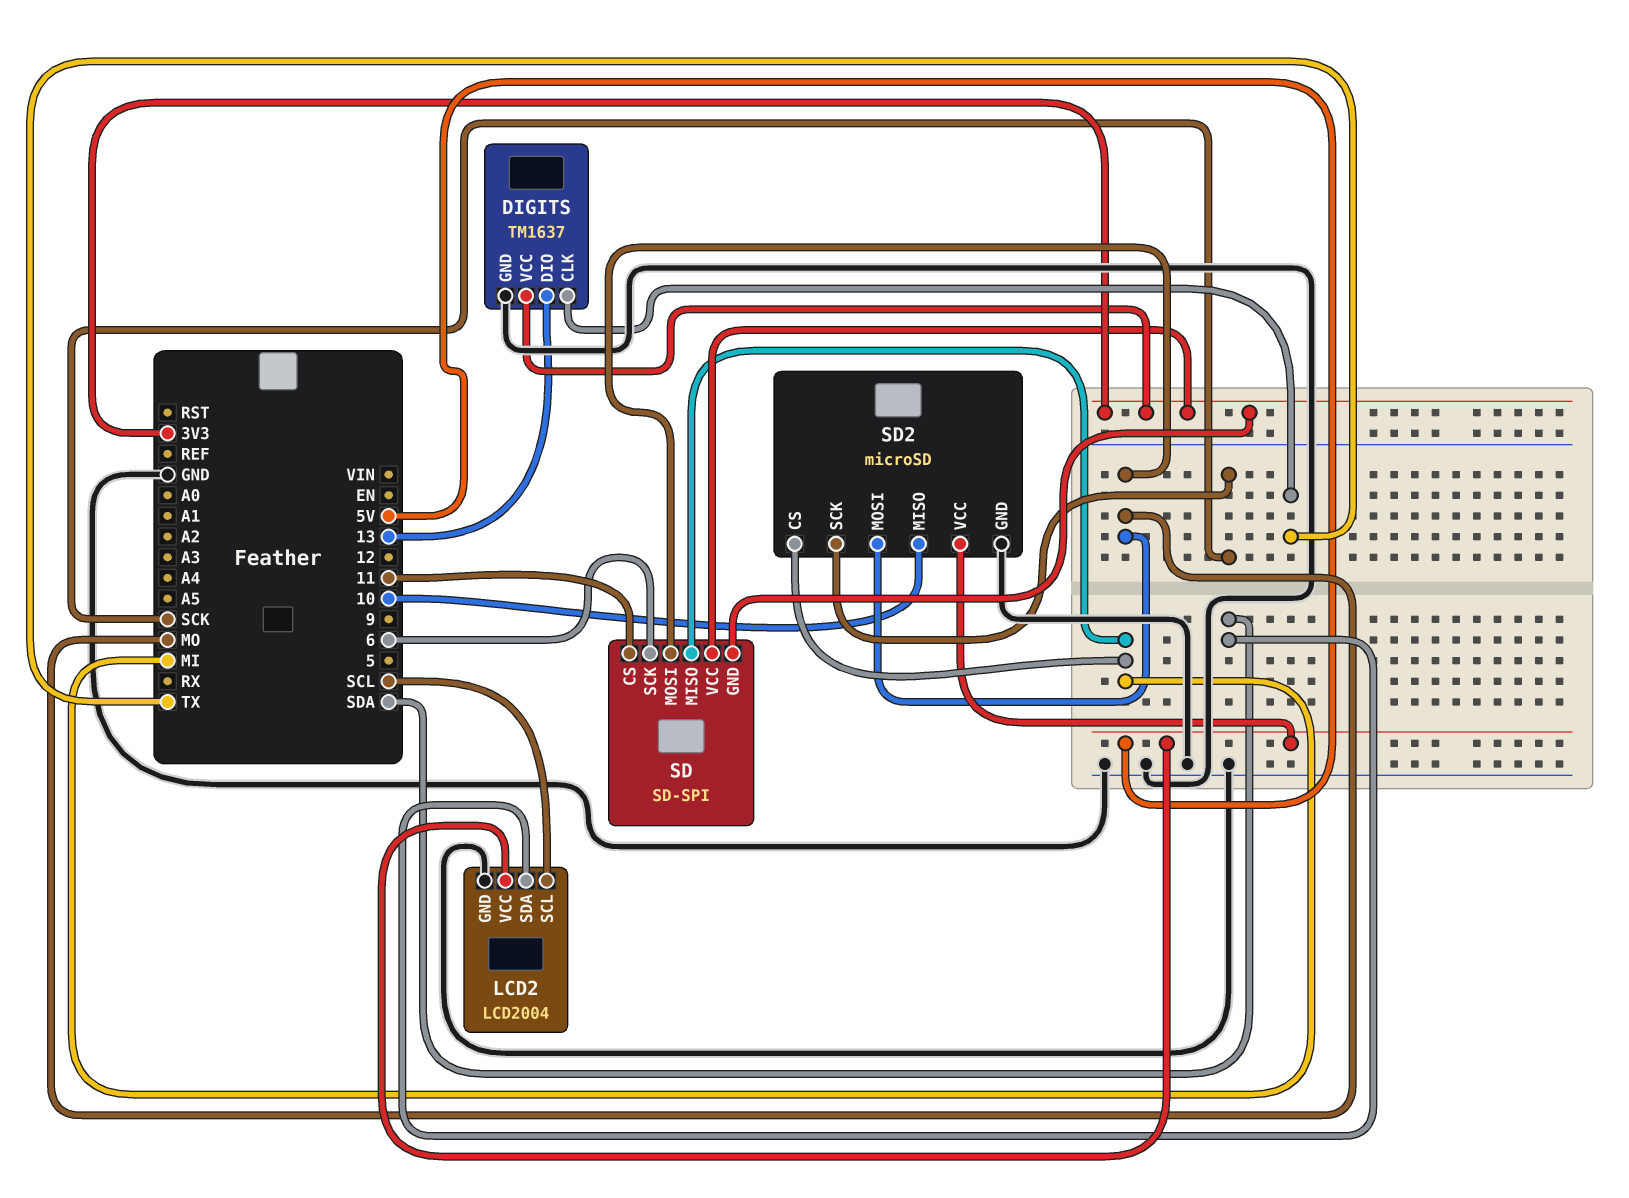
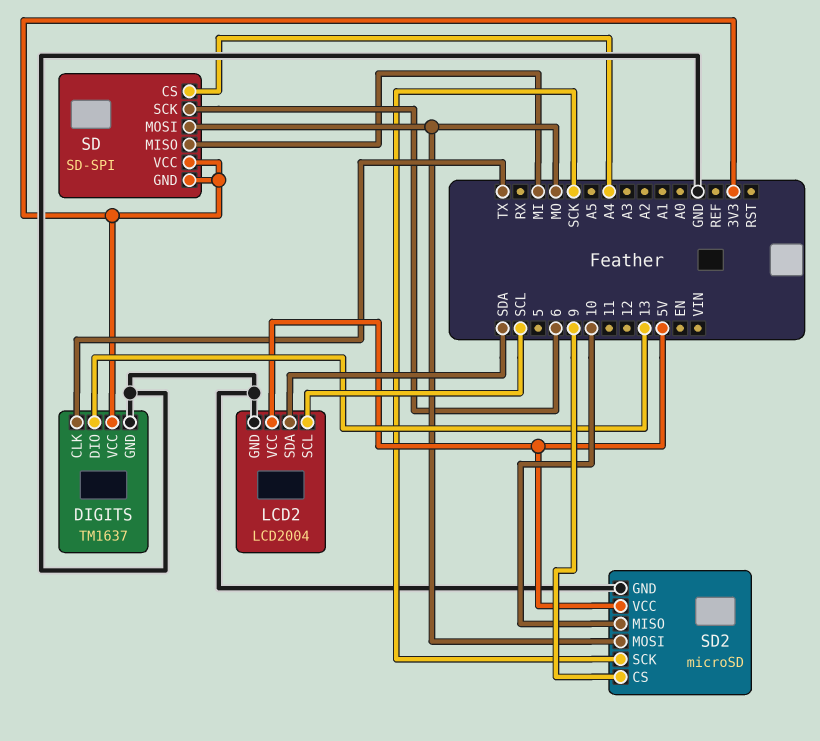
SD pin CS: 11 -> A4
SD2 pin CS: MI -> 9

